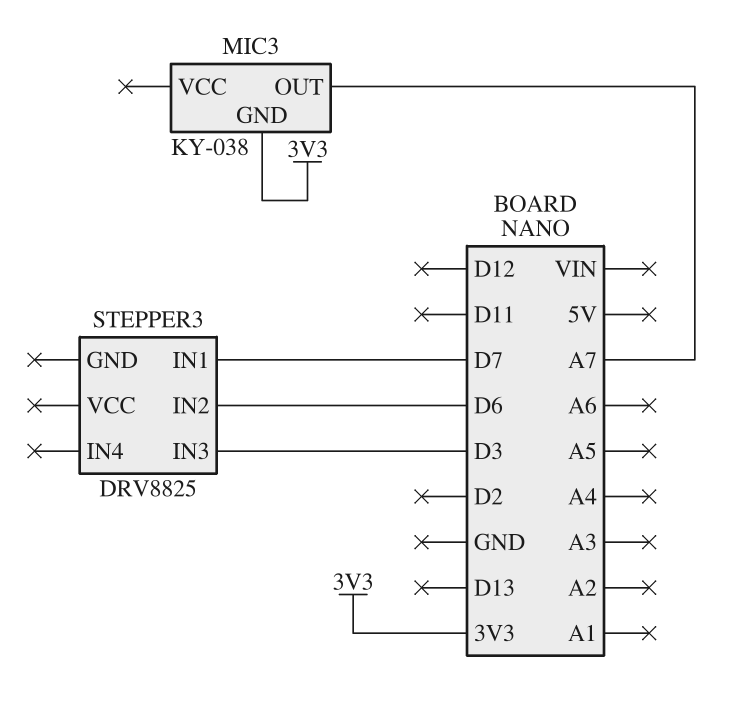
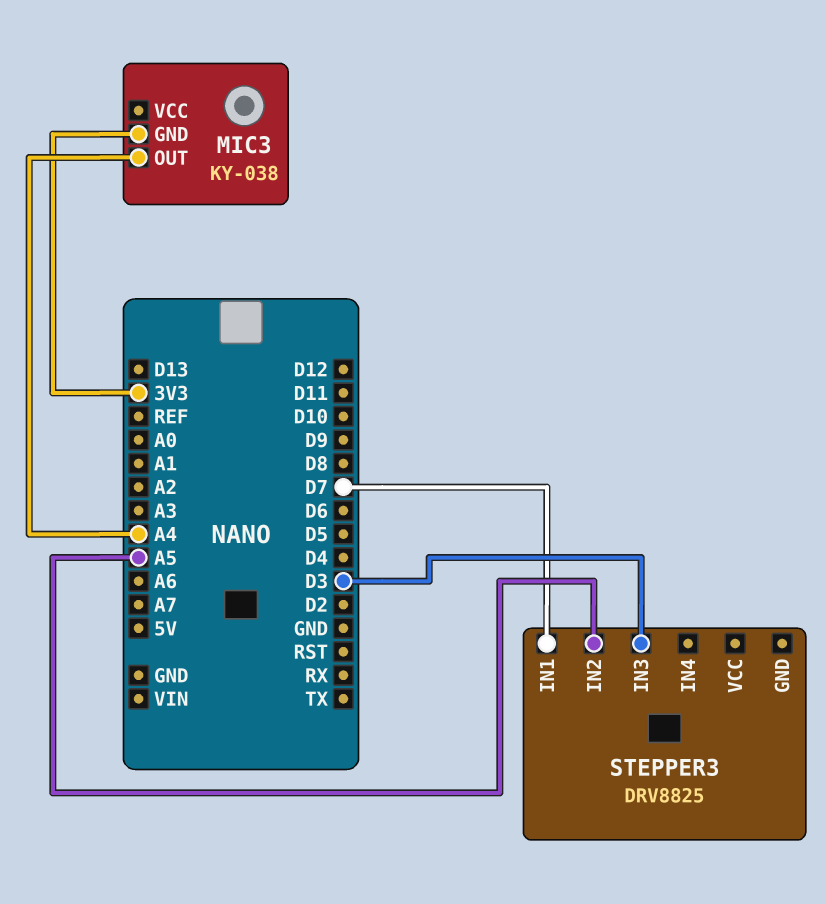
MIC3 pin OUT: A7 -> A4
STEPPER3 pin IN2: D6 -> A5

